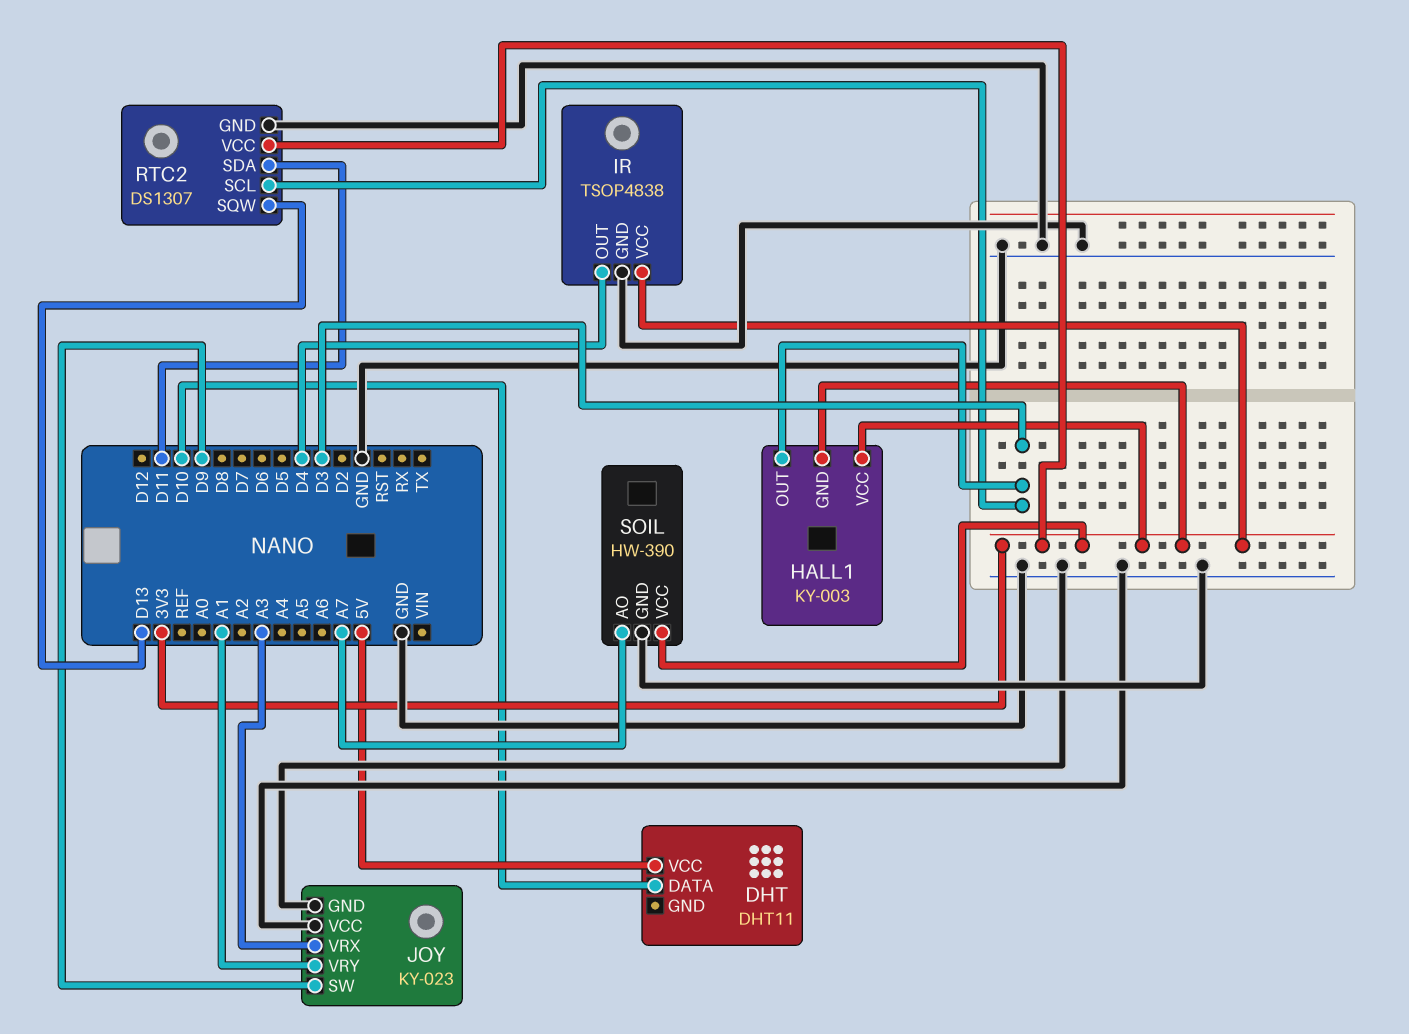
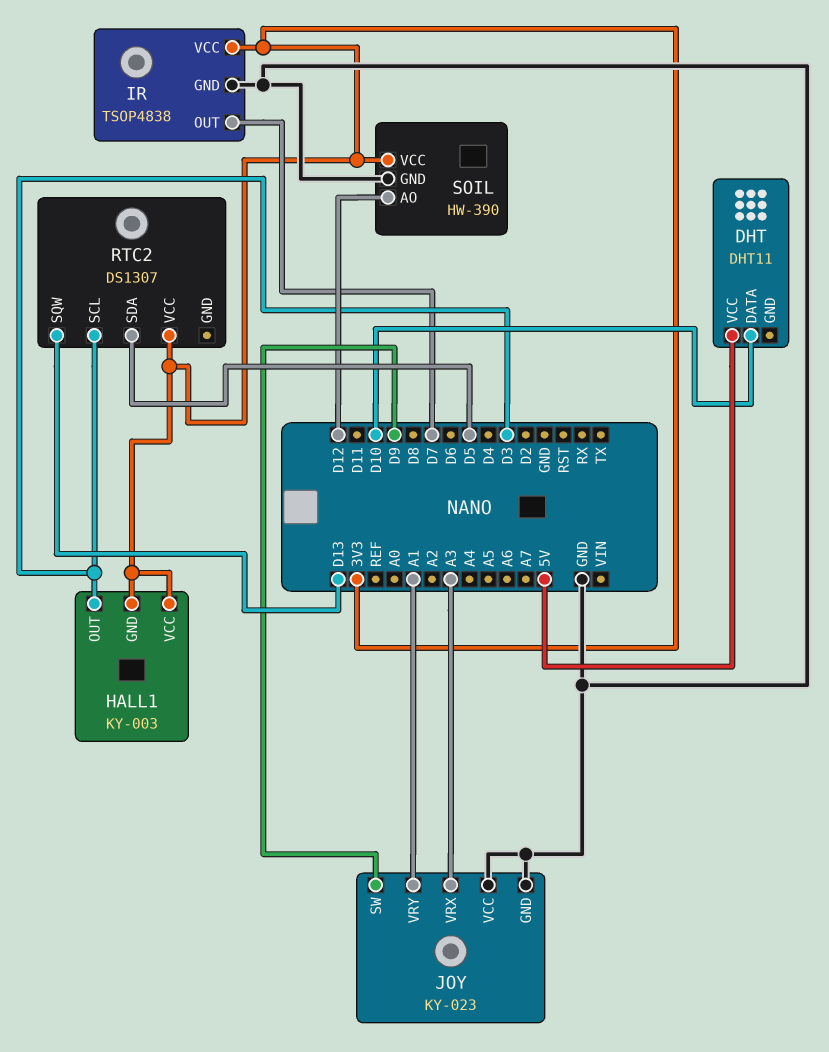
IR pin OUT: D4 -> D7
RTC2 pin GND: GND -> none
RTC2 pin SDA: D11 -> D5
SOIL pin AO: A7 -> D12

